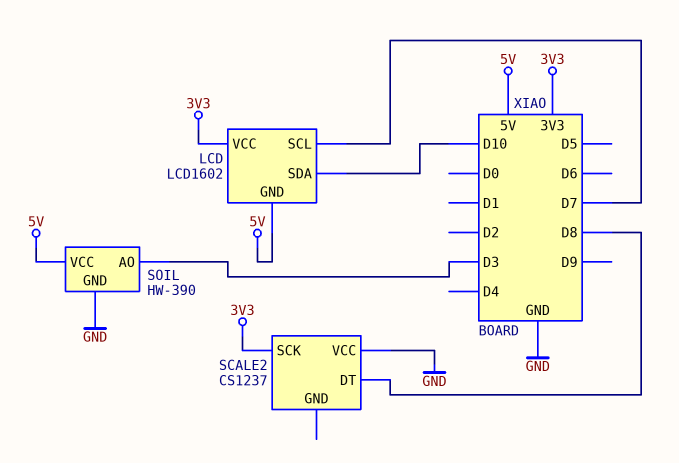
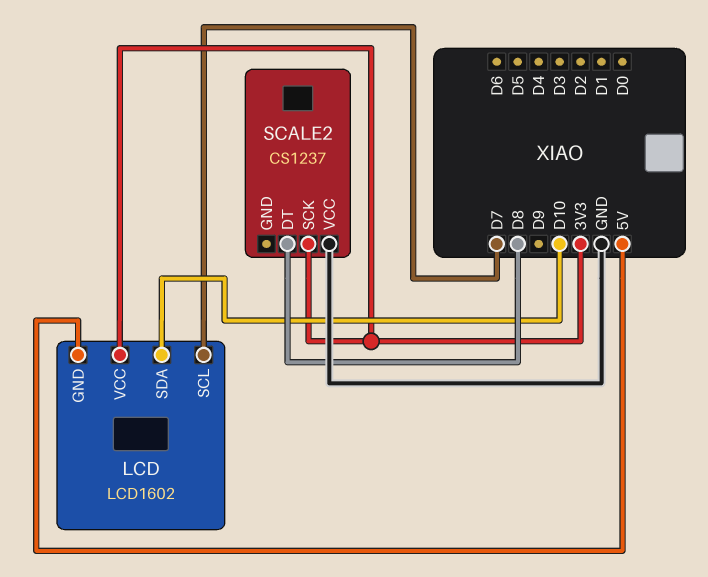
SOIL: HW-390 -> none
SOIL pin AO: D3 -> none
SOIL pin GND: GND -> none
SOIL pin VCC: 5V -> none

